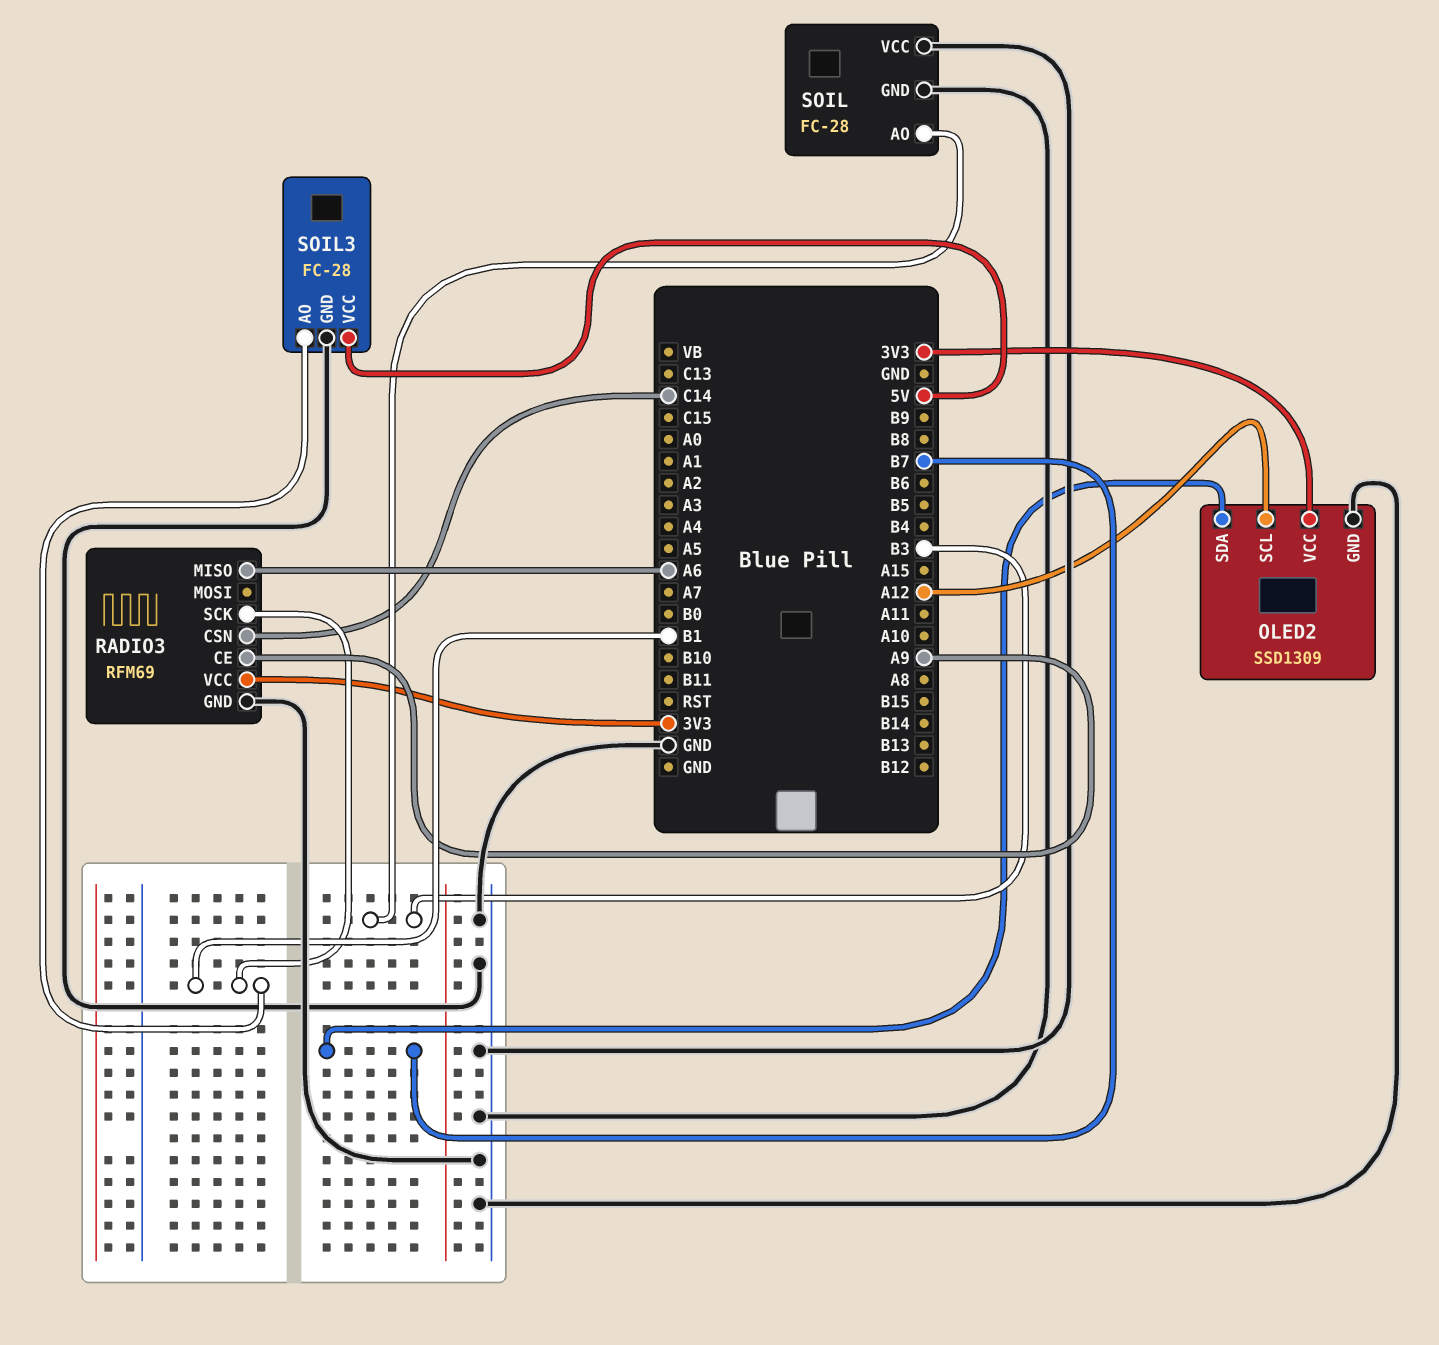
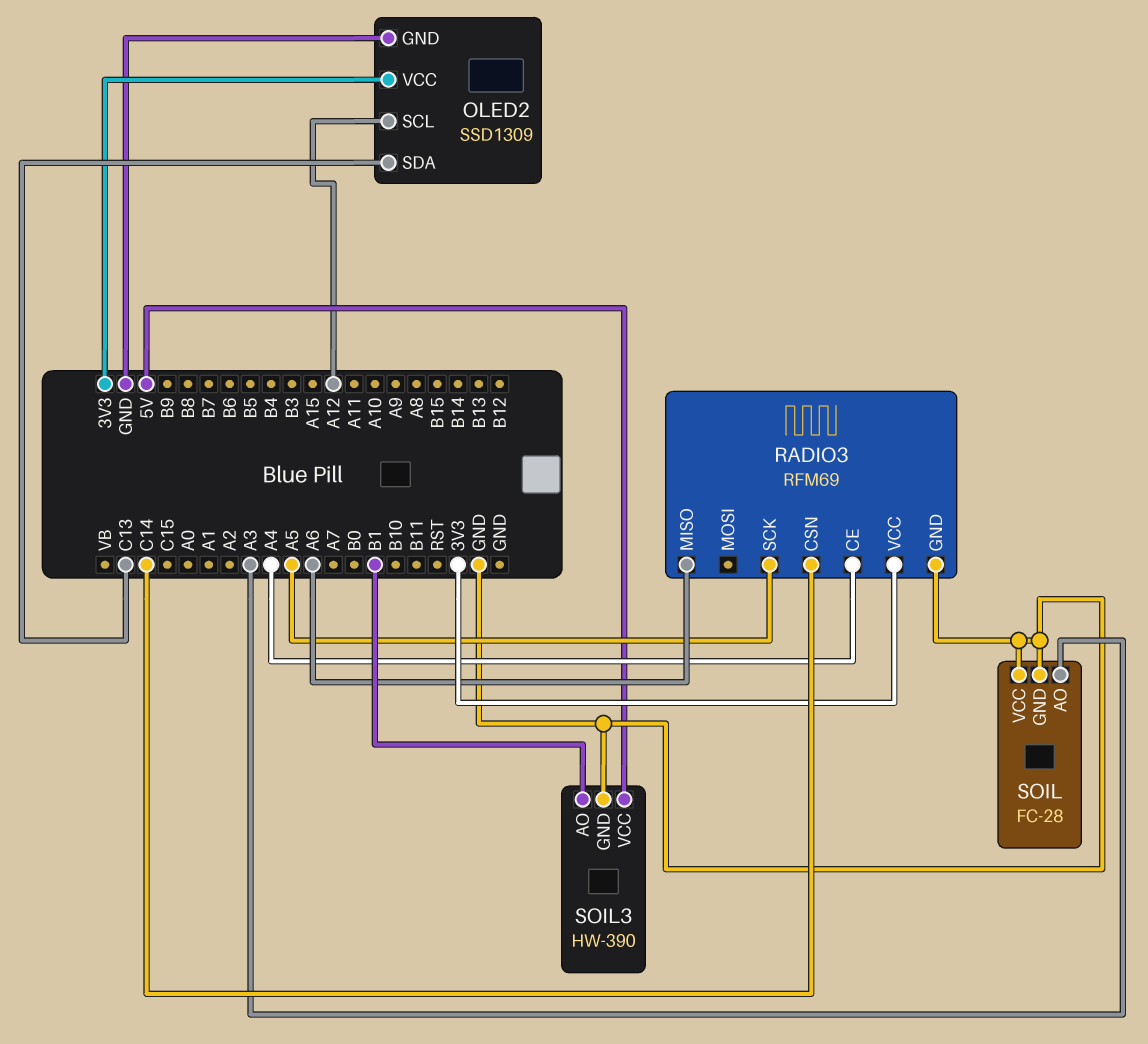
OLED2 pin SDA: B7 -> C13
RADIO3 pin CE: A9 -> A4
RADIO3 pin SCK: B1 -> A5
SOIL pin AO: B3 -> A3
SOIL3: FC-28 -> HW-390

